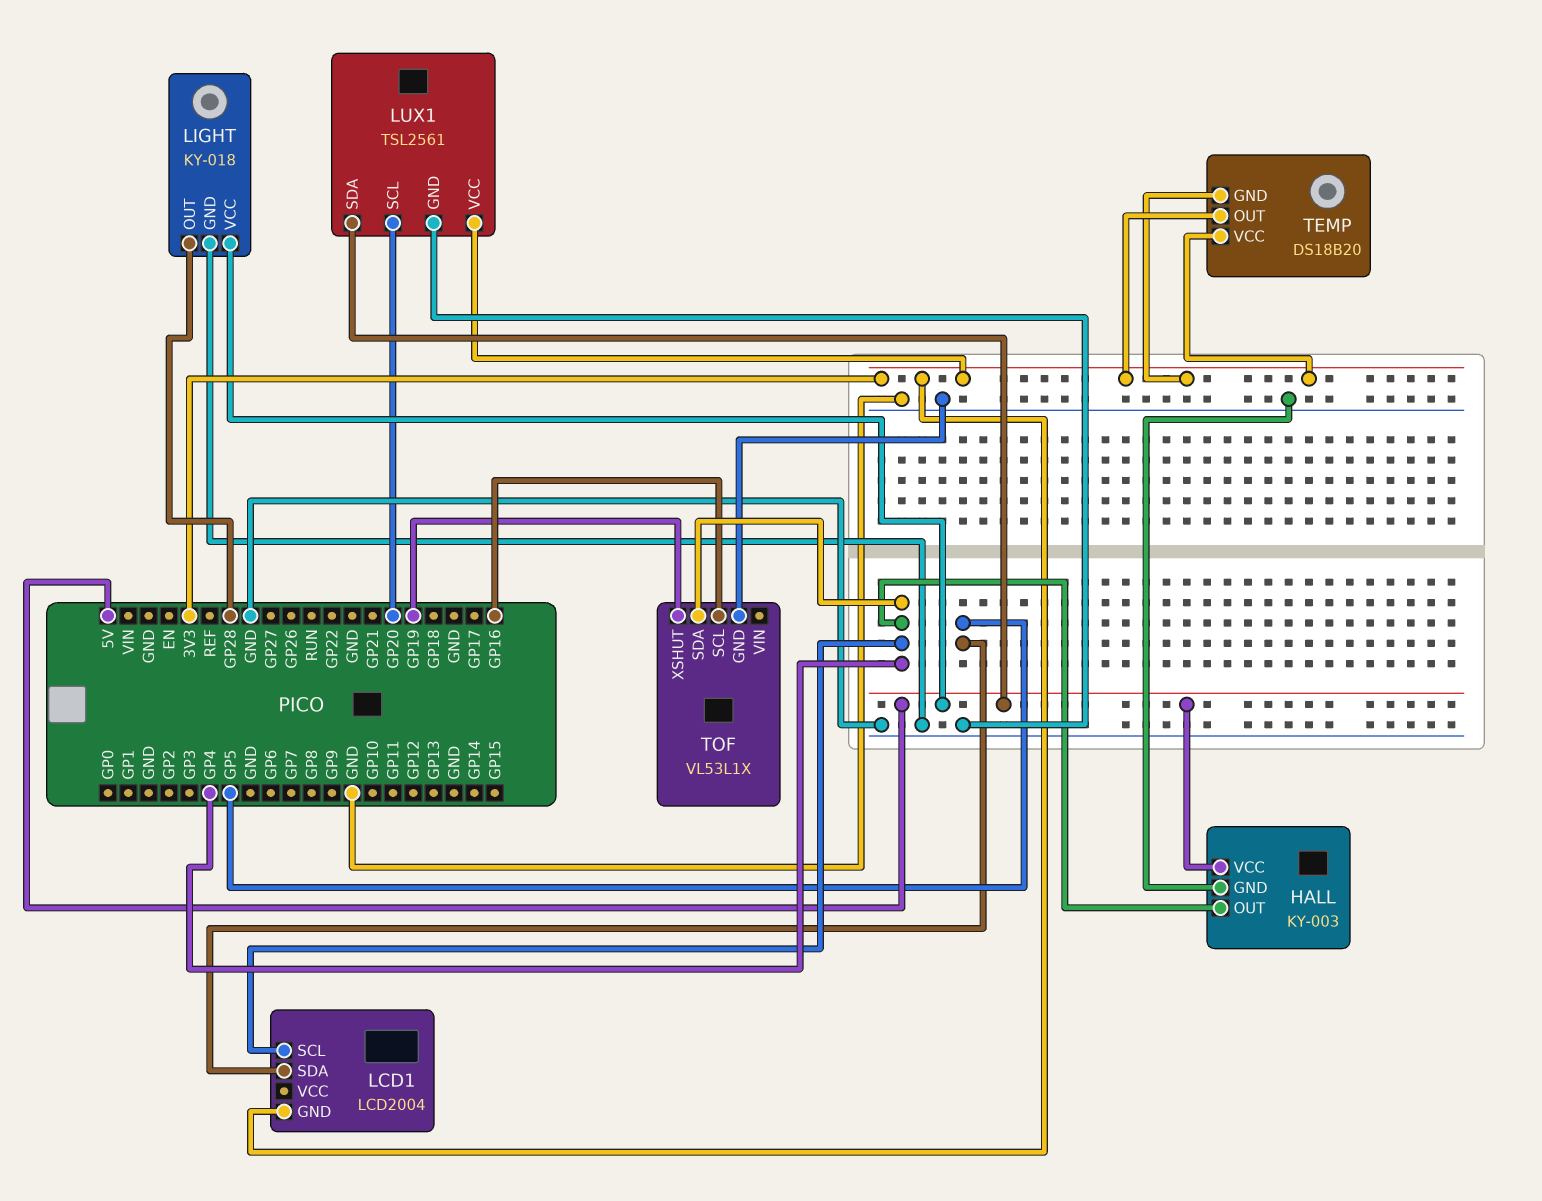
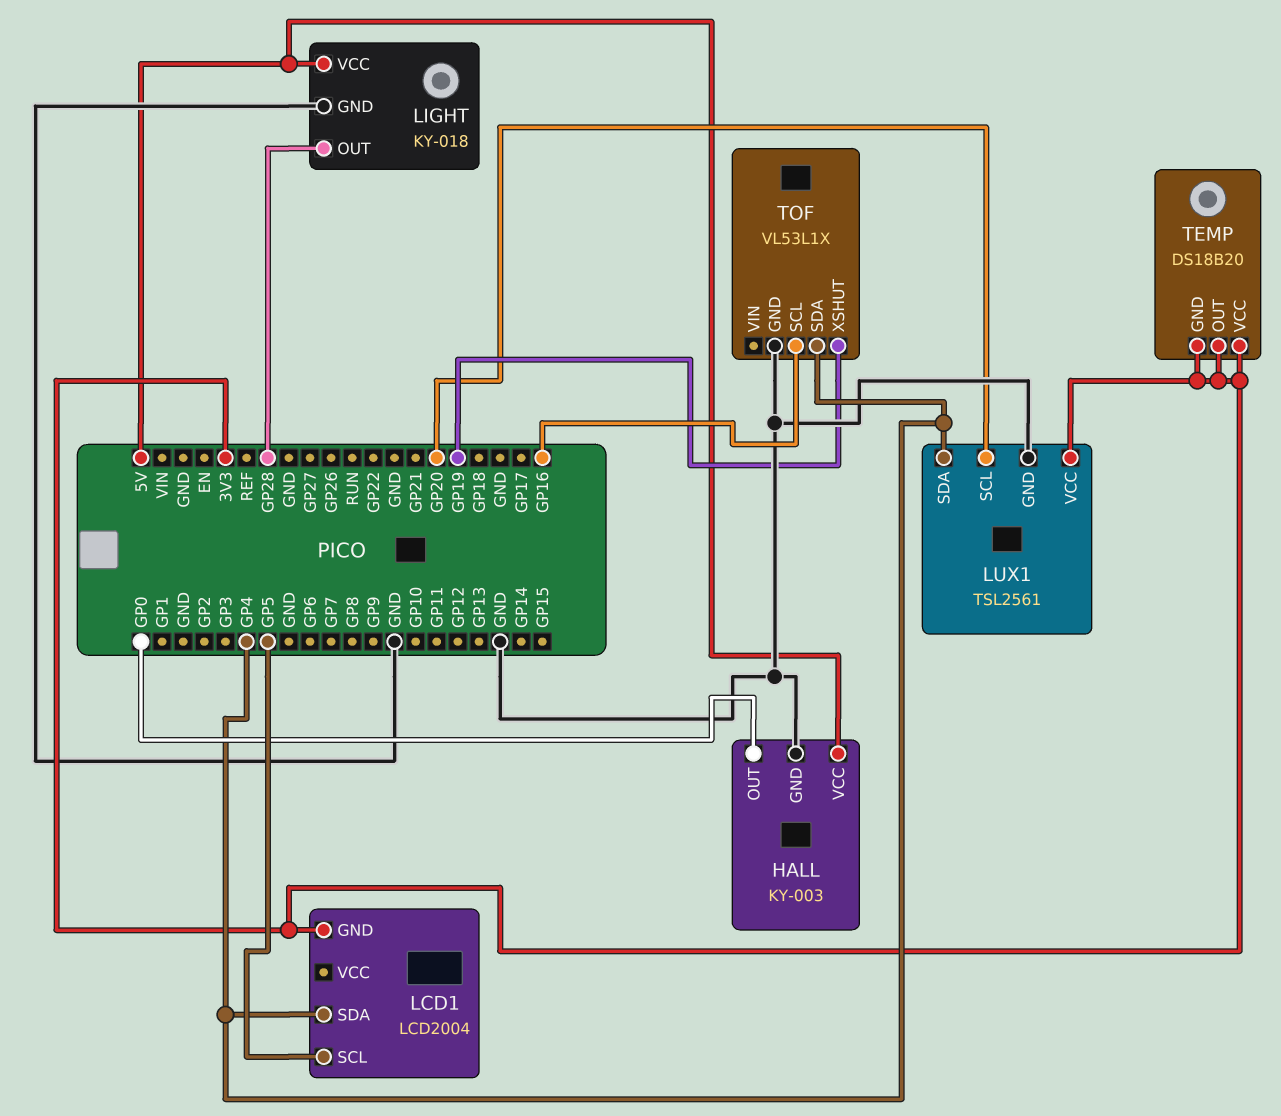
HALL pin OUT: GP4 -> GP0
LCD1 pin SCL: GP4 -> GP5
LCD1 pin SDA: GP5 -> GP4
LUX1 pin SDA: 5V -> GP4

